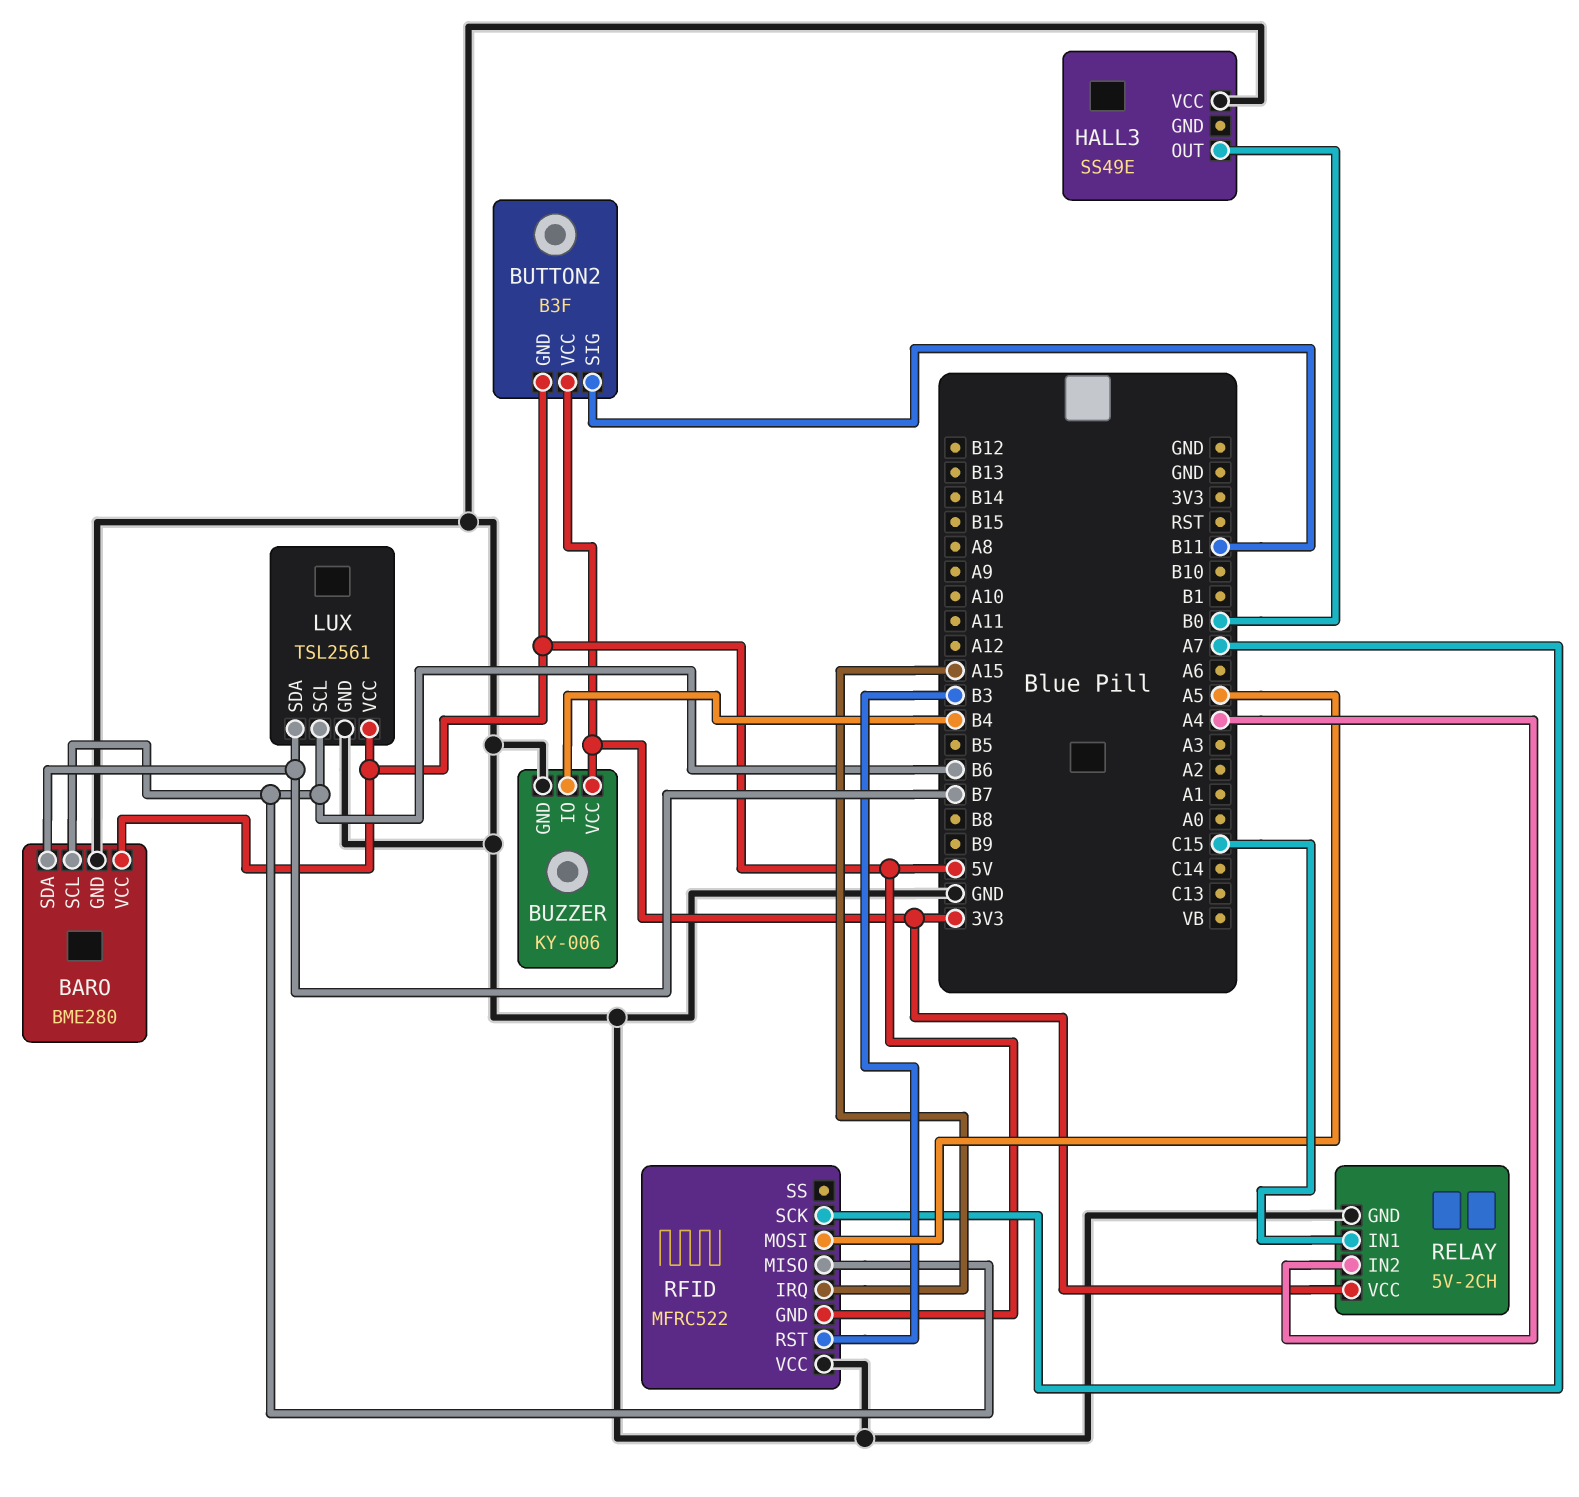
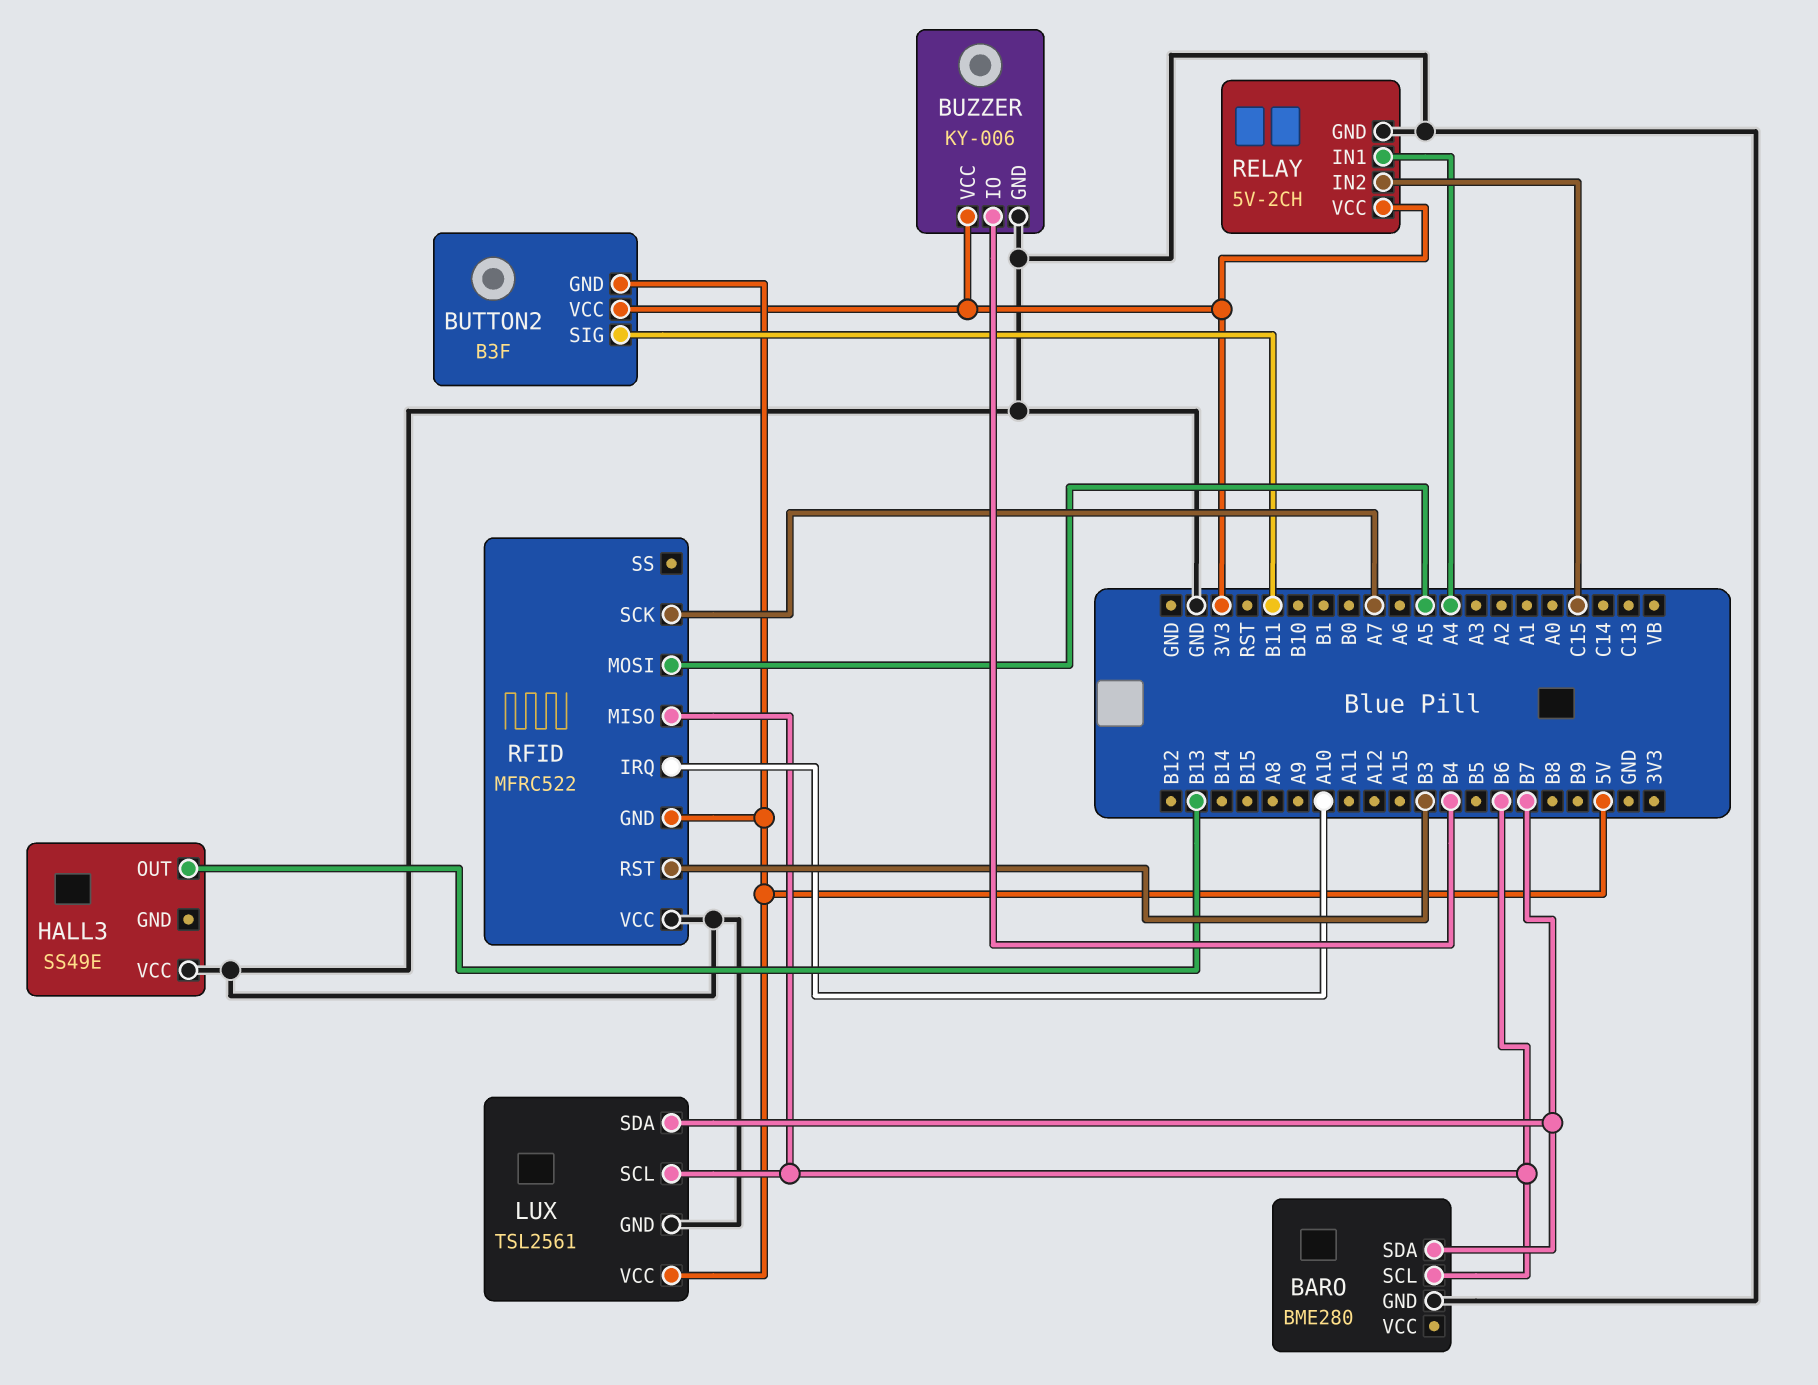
BARO pin VCC: 5V -> none
HALL3 pin OUT: B0 -> B13
RELAY pin IN1: C15 -> A4
RELAY pin IN2: A4 -> C15
RFID pin IRQ: A15 -> A10

